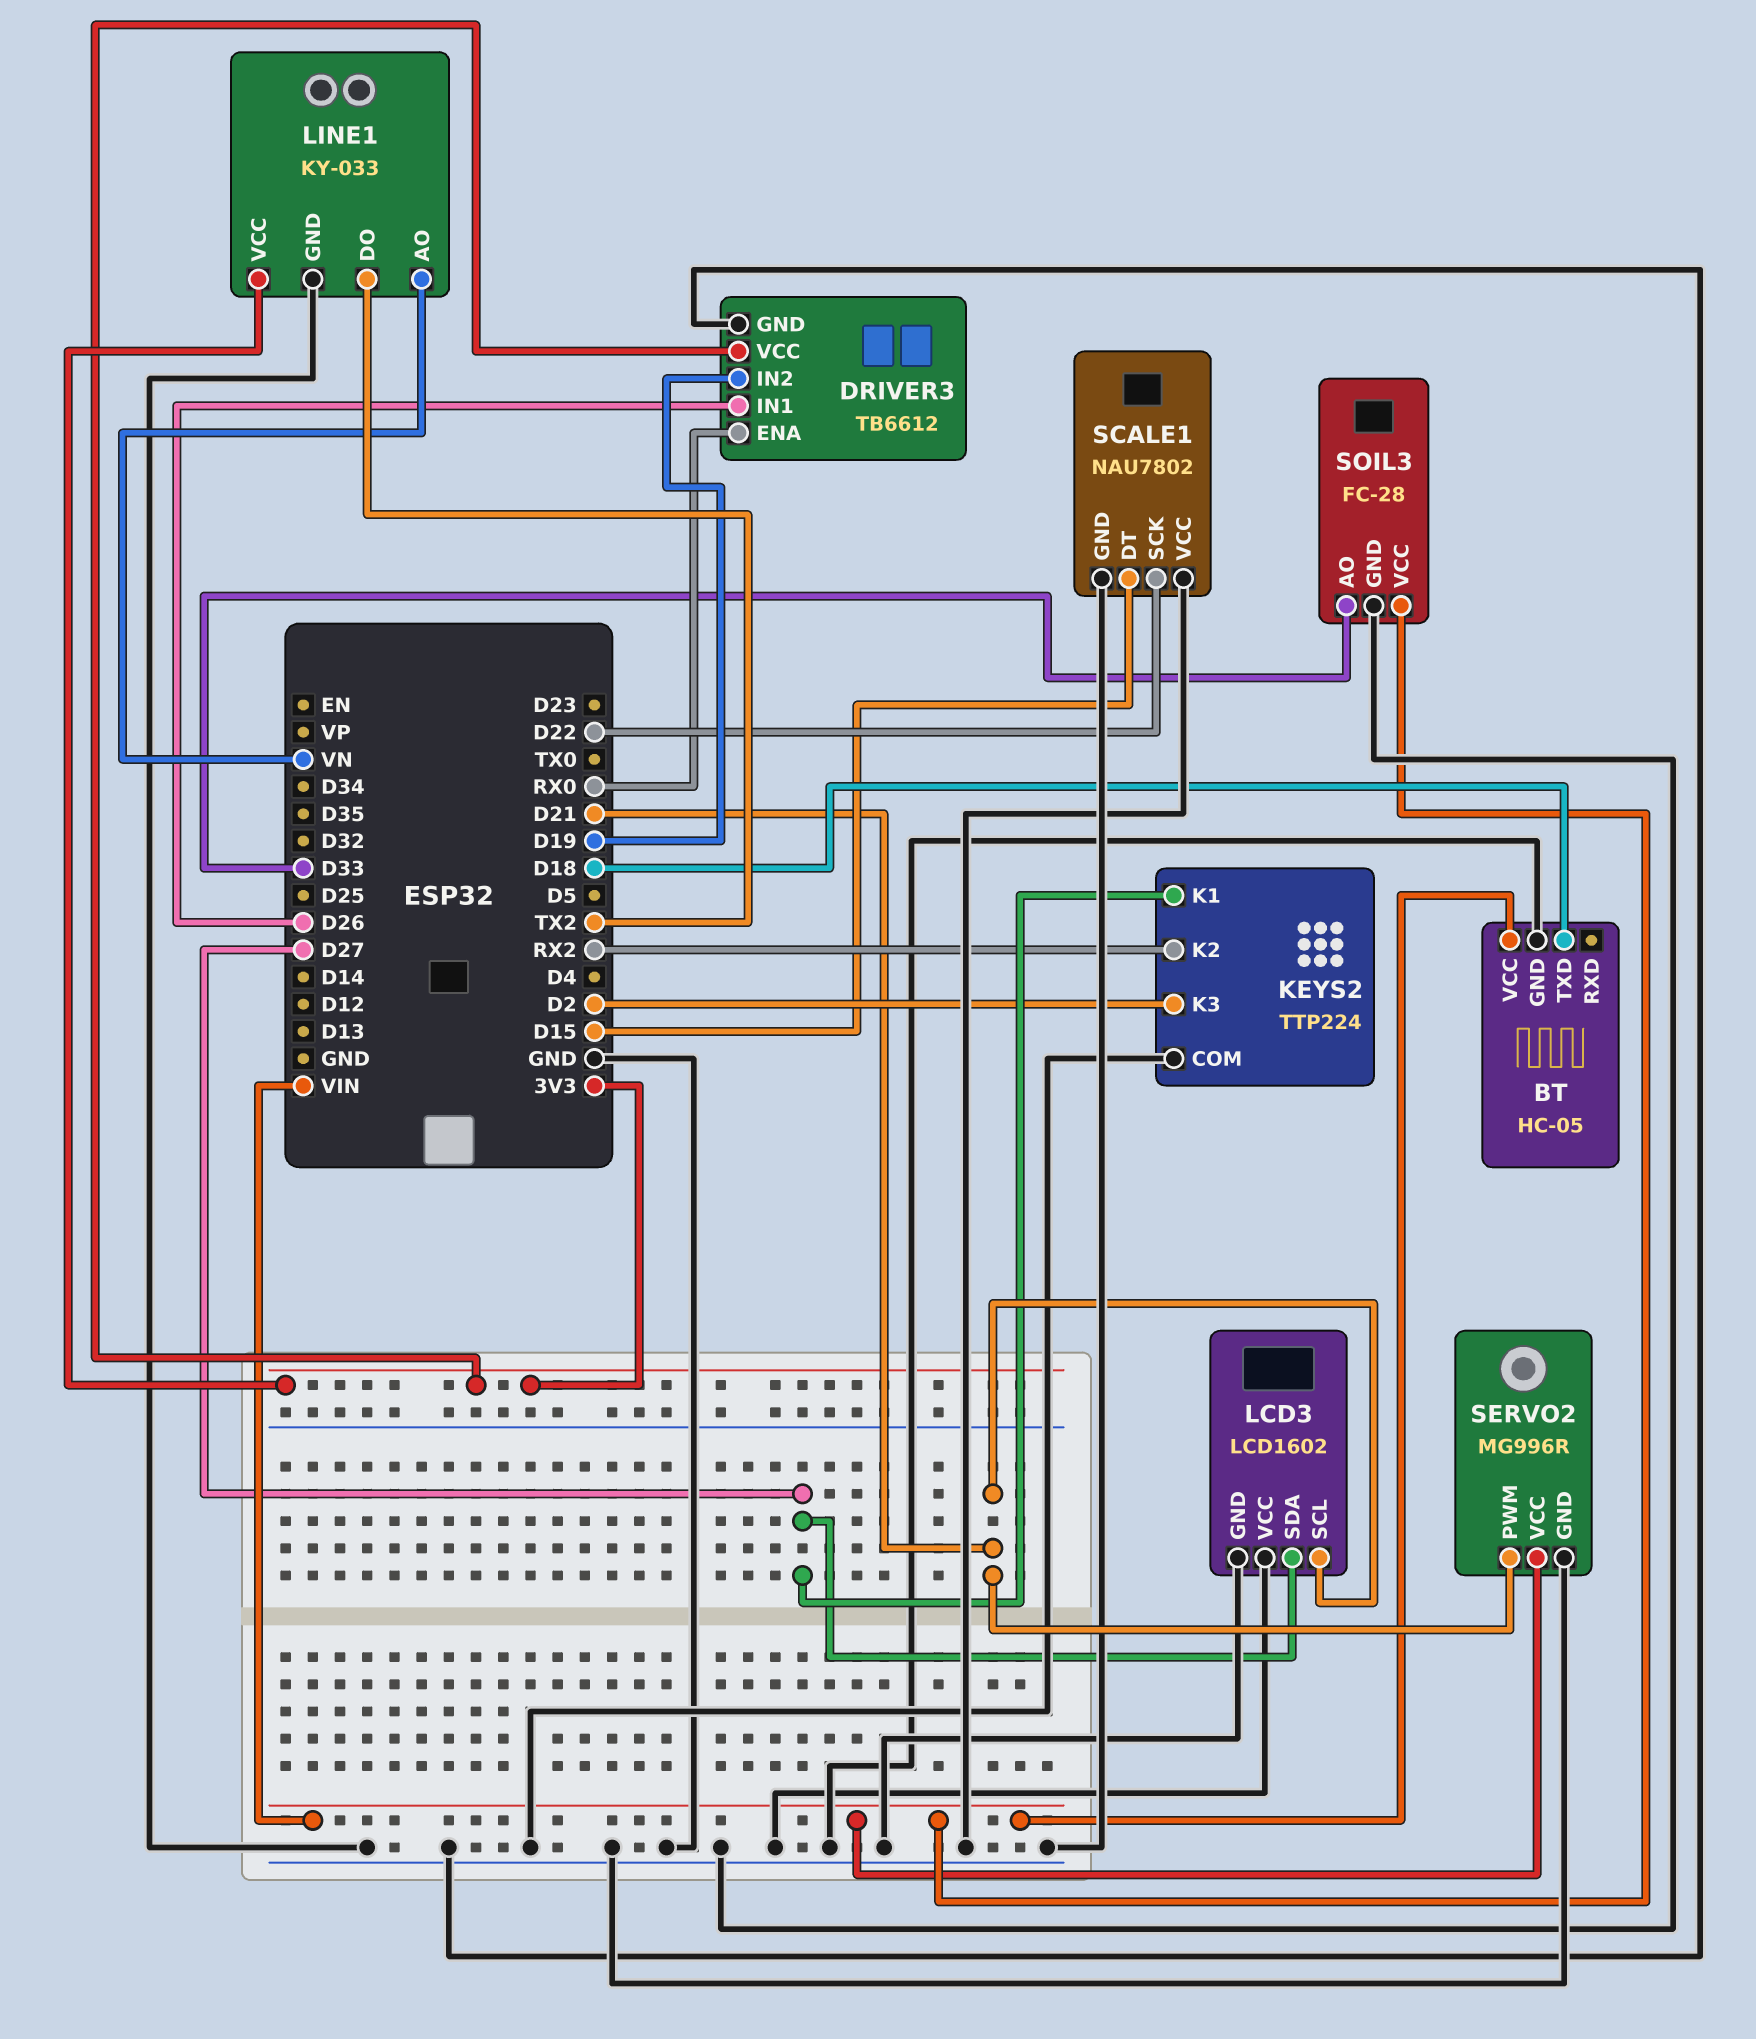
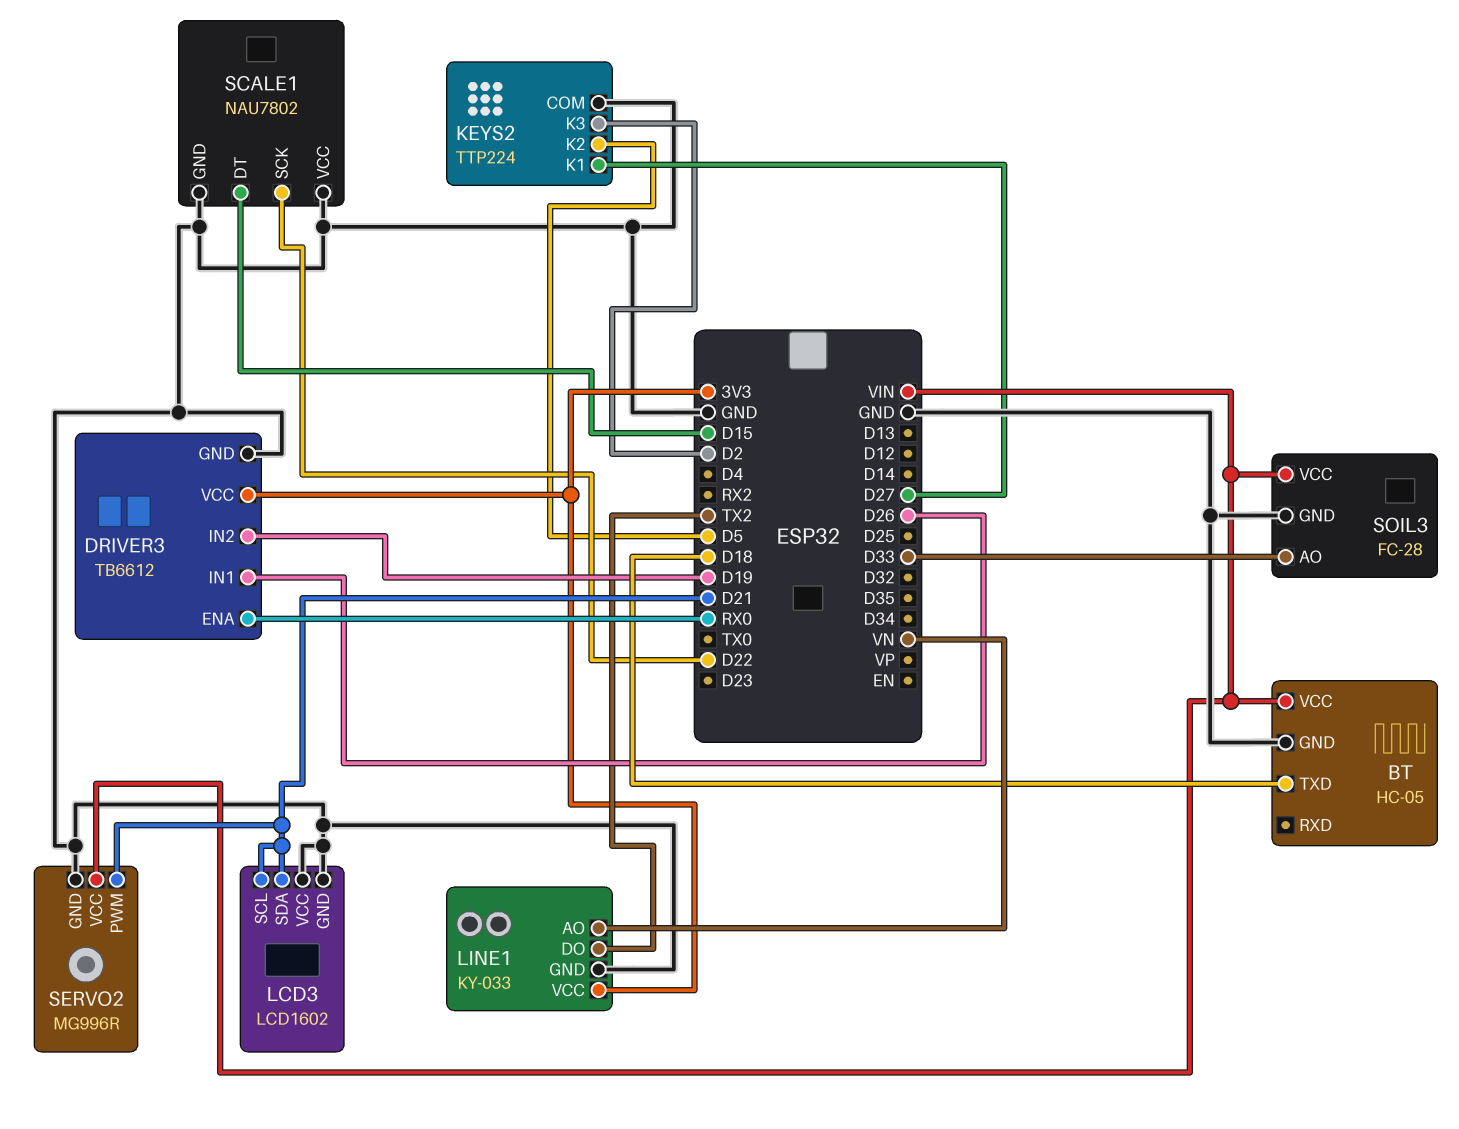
KEYS2 pin K2: RX2 -> D5
LCD3 pin SDA: D27 -> D21

